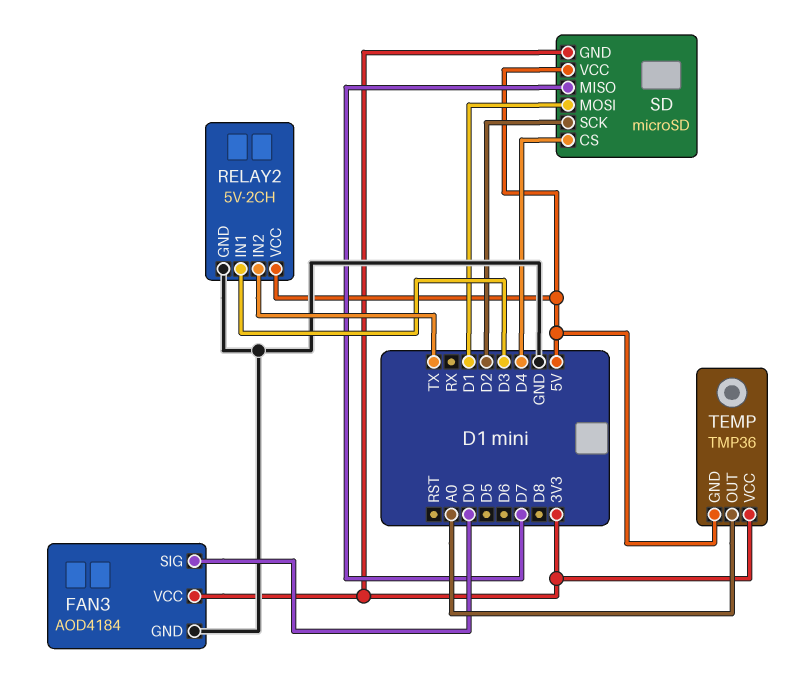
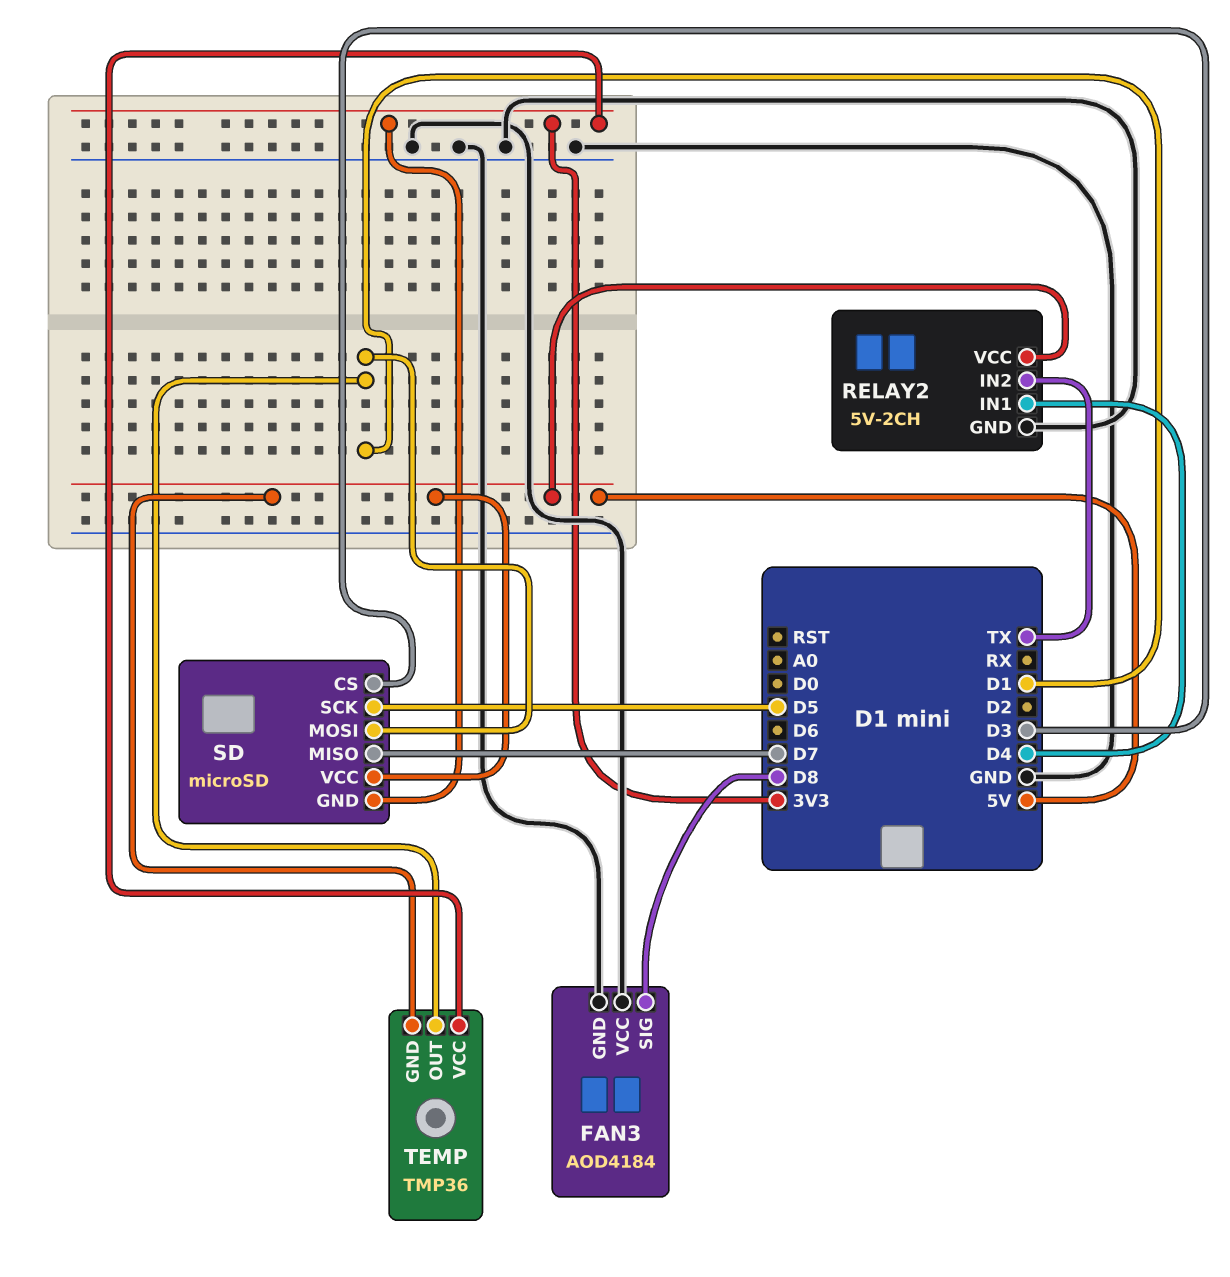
FAN3 pin SIG: D0 -> D8
FAN3 pin VCC: 3V3 -> GND
RELAY2 pin IN1: D3 -> D4
SD pin CS: D4 -> D3
SD pin SCK: D2 -> D5
TEMP pin OUT: A0 -> D1

